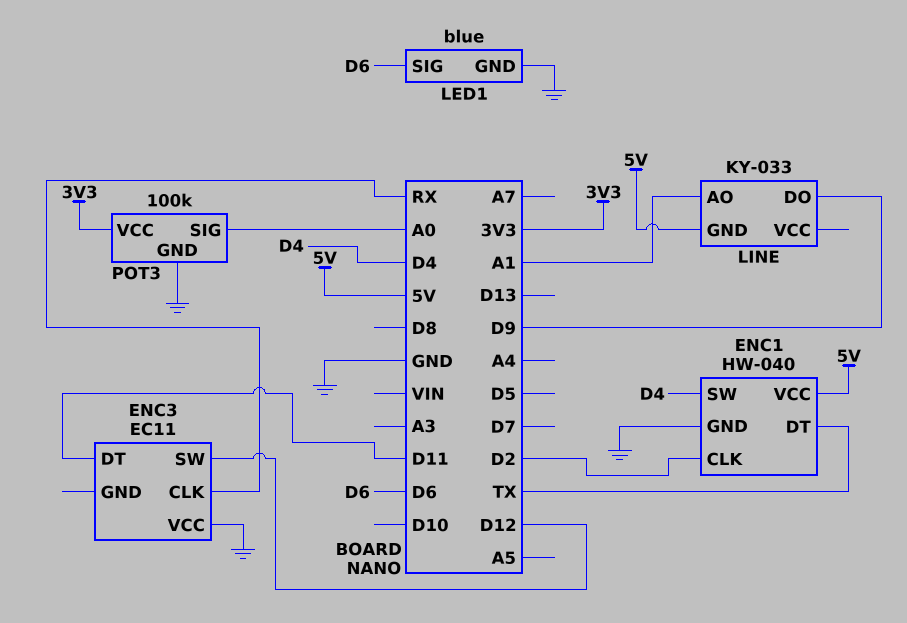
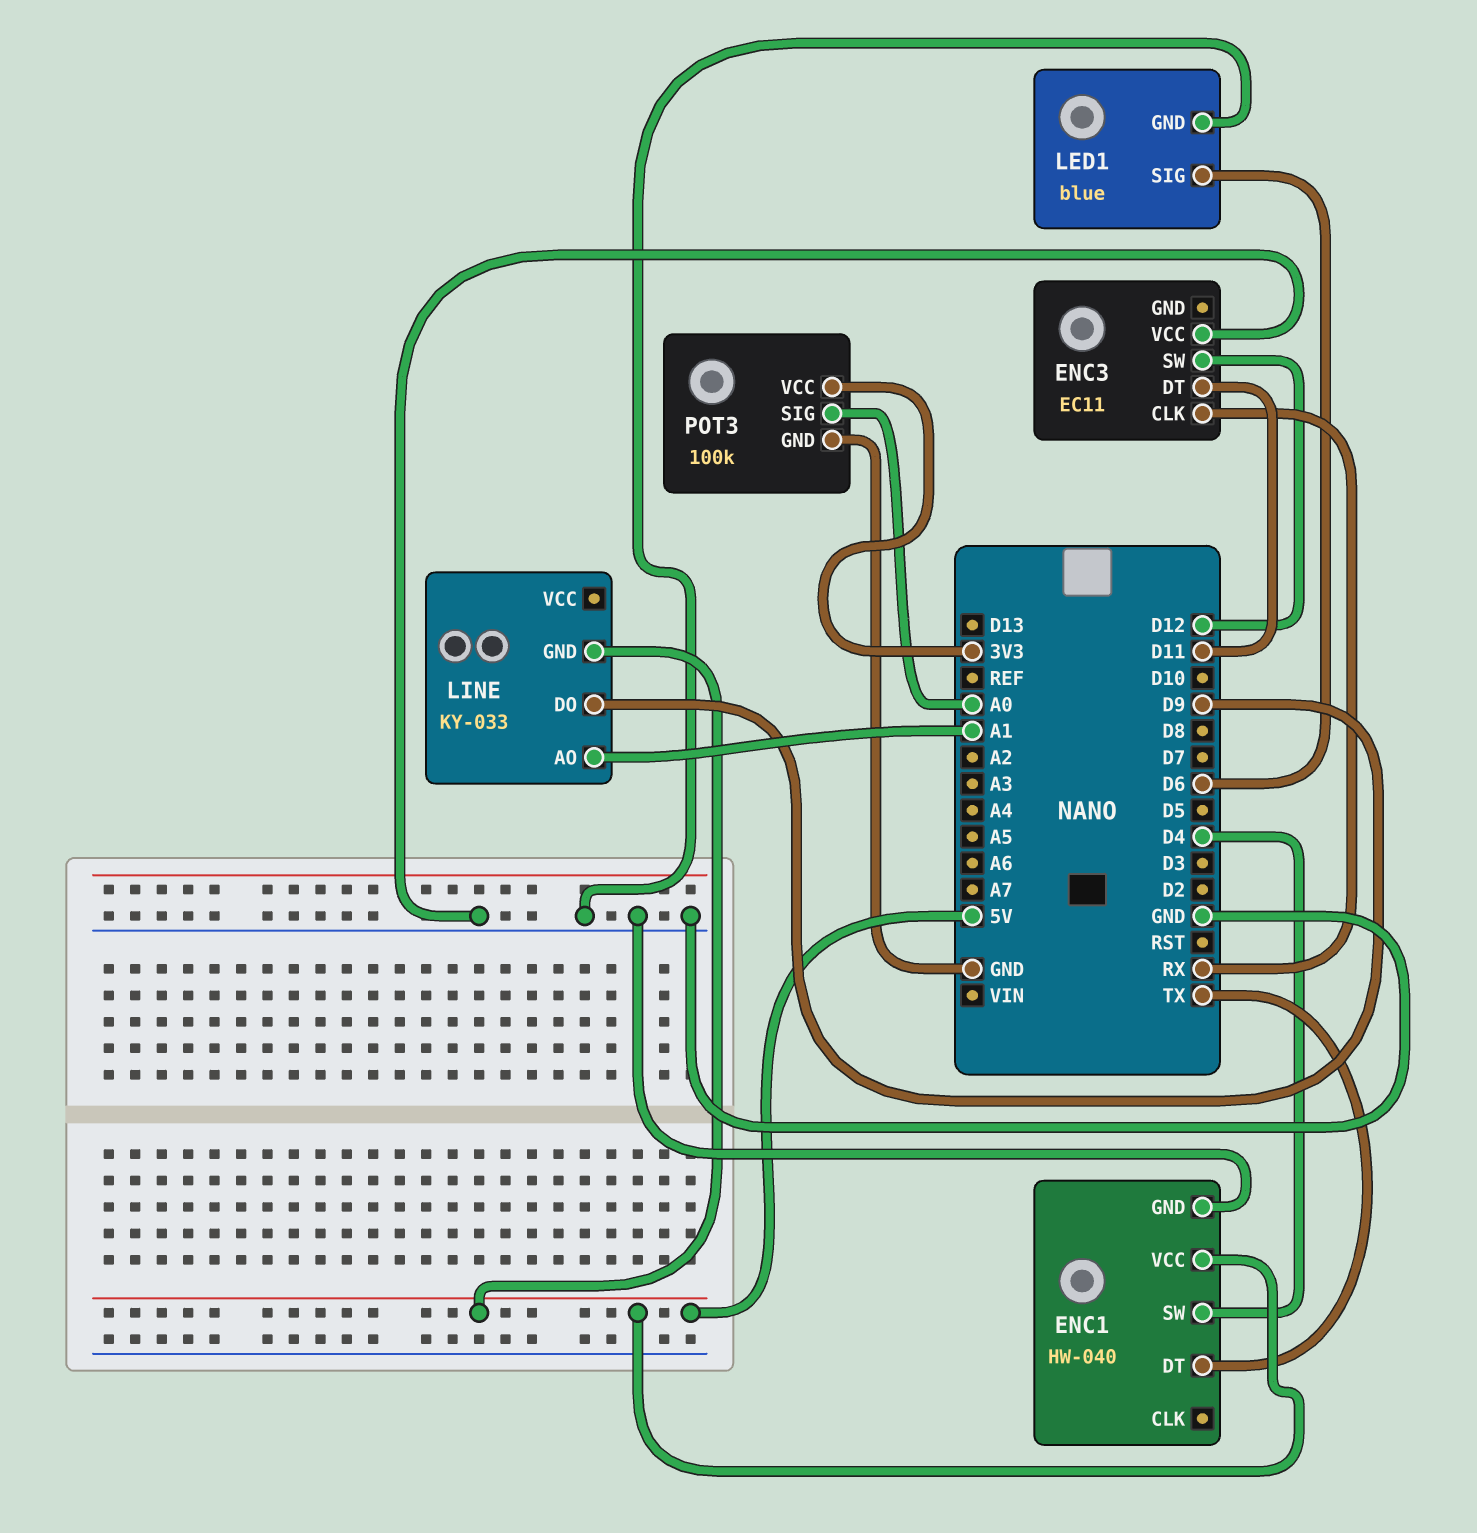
ENC1 pin CLK: D2 -> none

